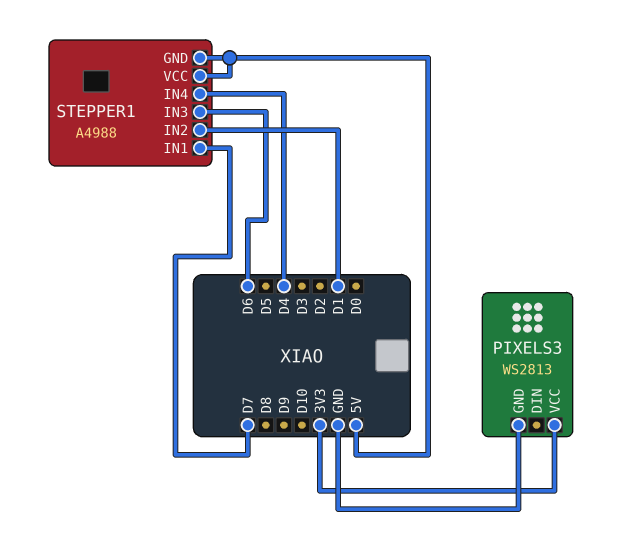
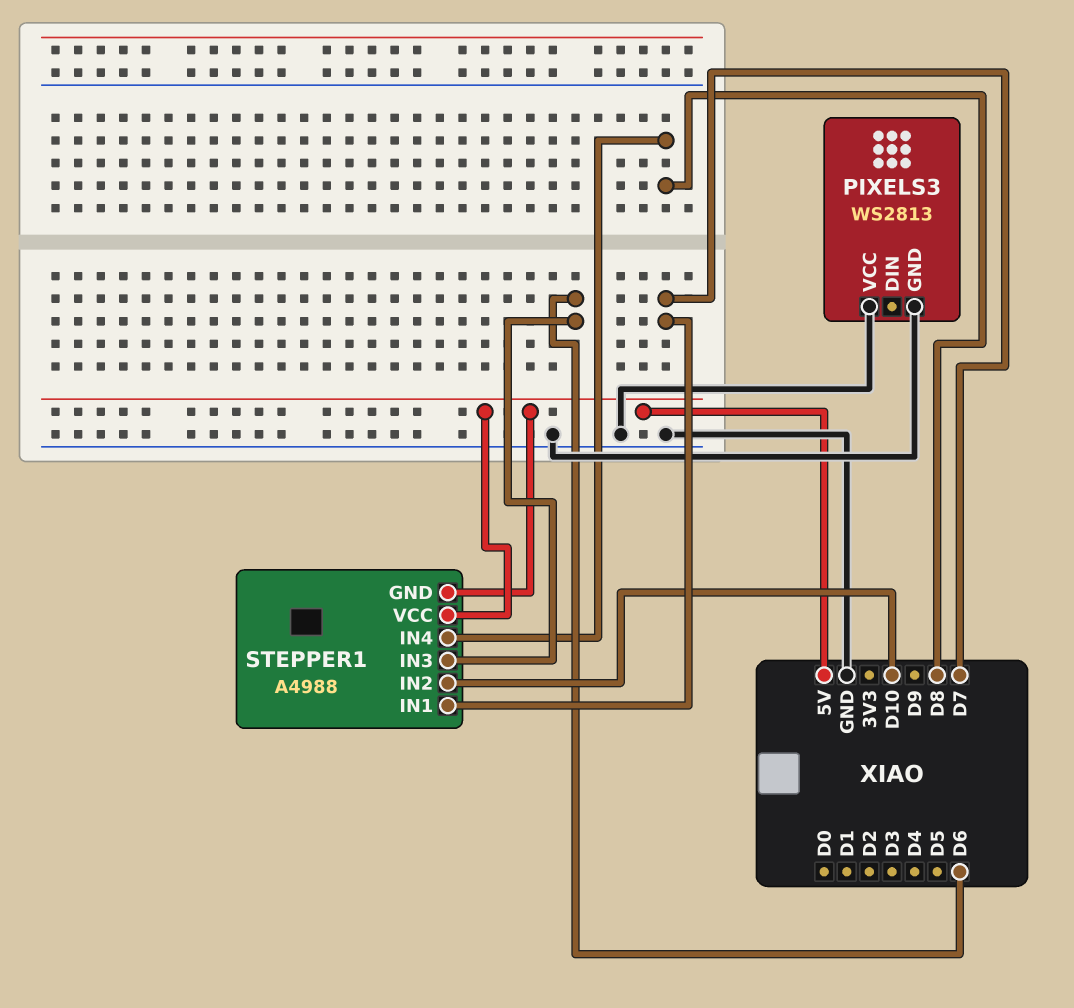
PIXELS3 pin VCC: 3V3 -> GND
STEPPER1 pin IN2: D1 -> D10
STEPPER1 pin IN4: D4 -> D8

